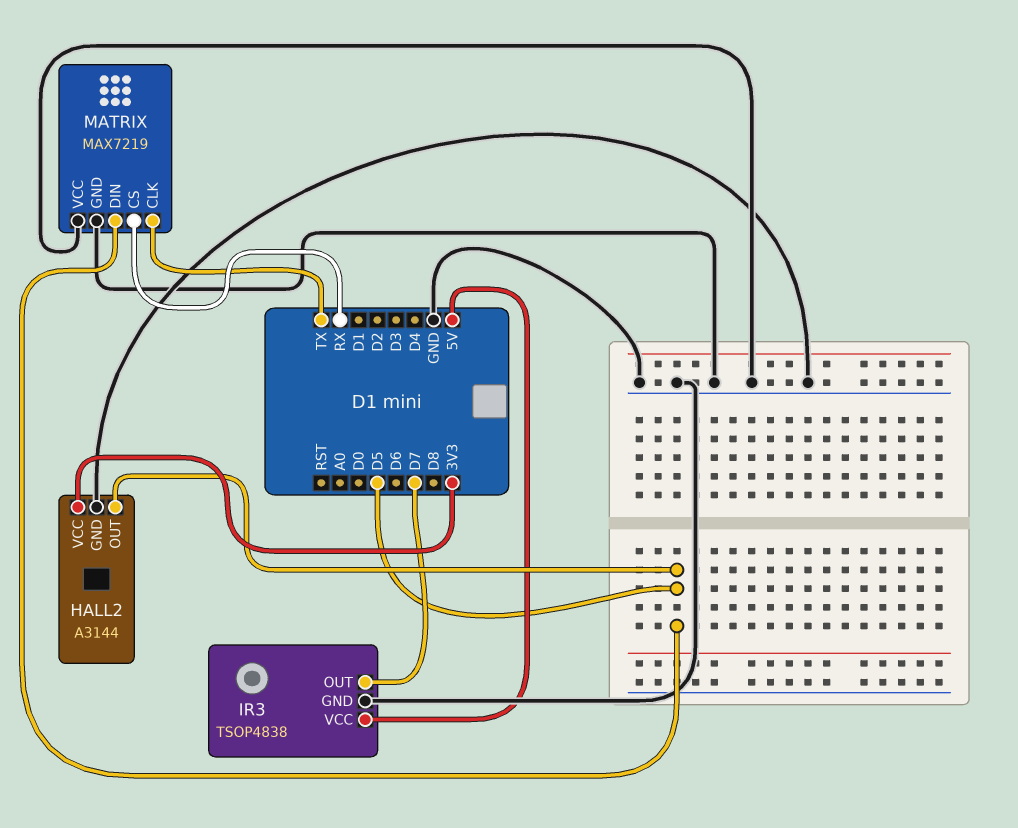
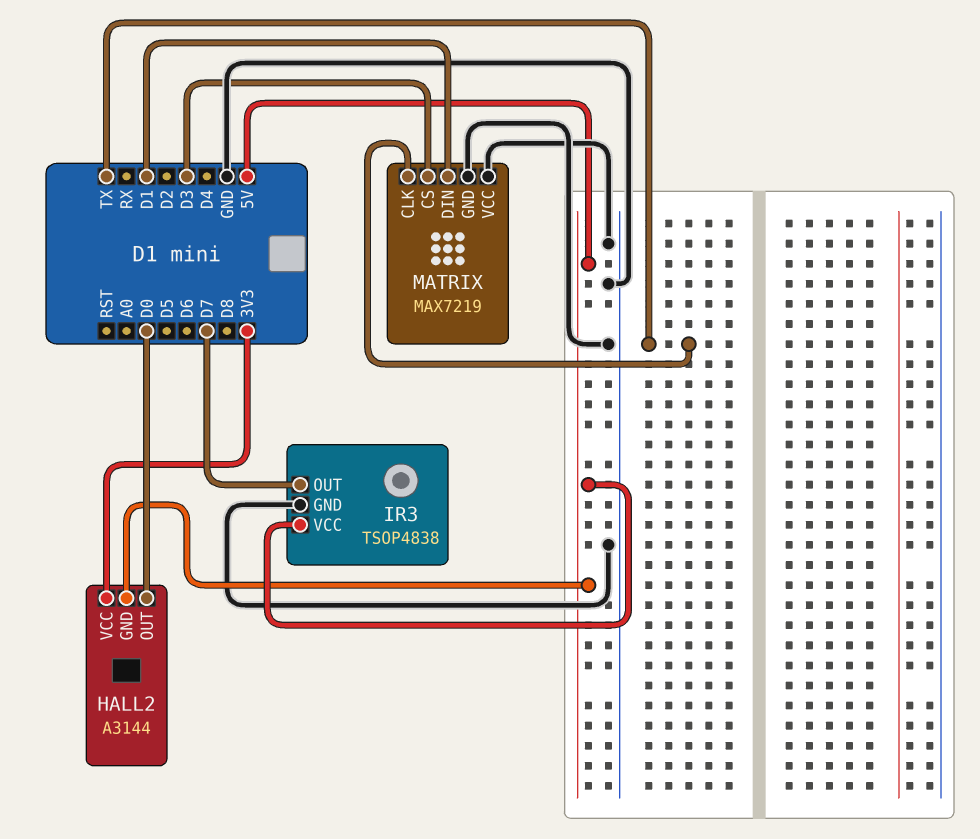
HALL2 pin GND: GND -> 5V
HALL2 pin OUT: D5 -> D0
MATRIX pin CS: RX -> D3
MATRIX pin DIN: D5 -> D1

